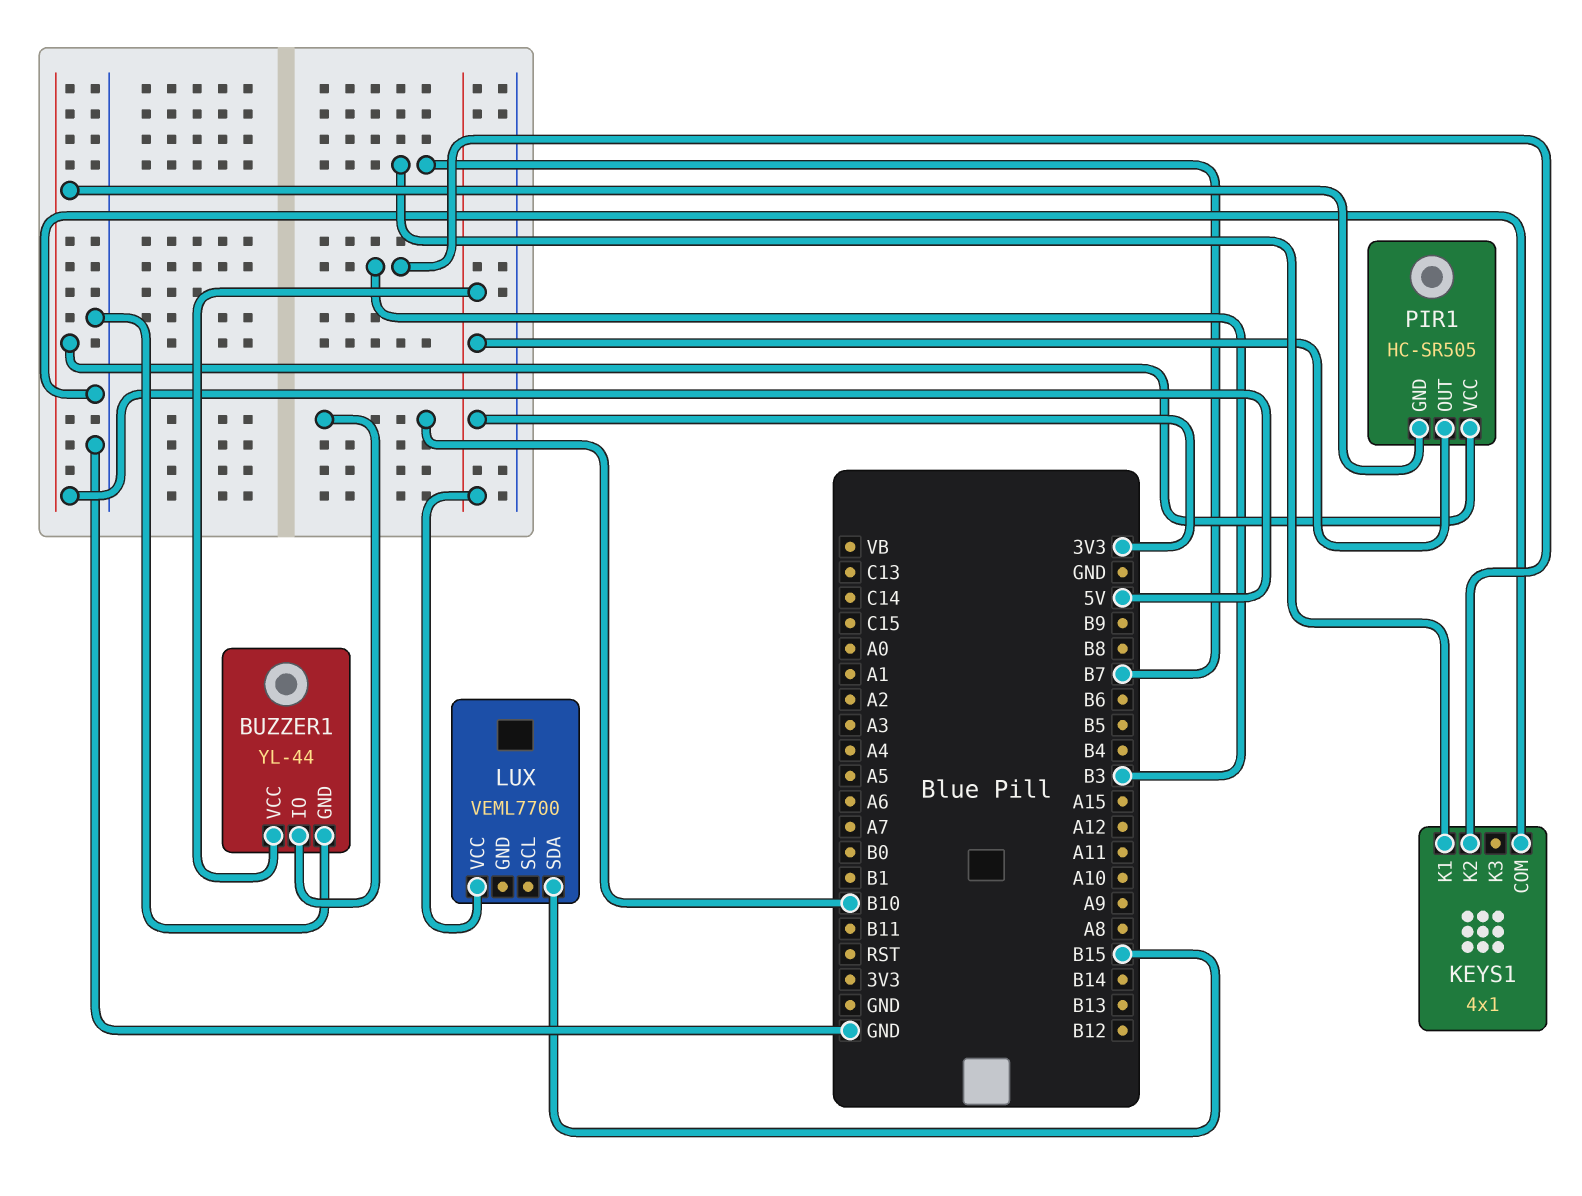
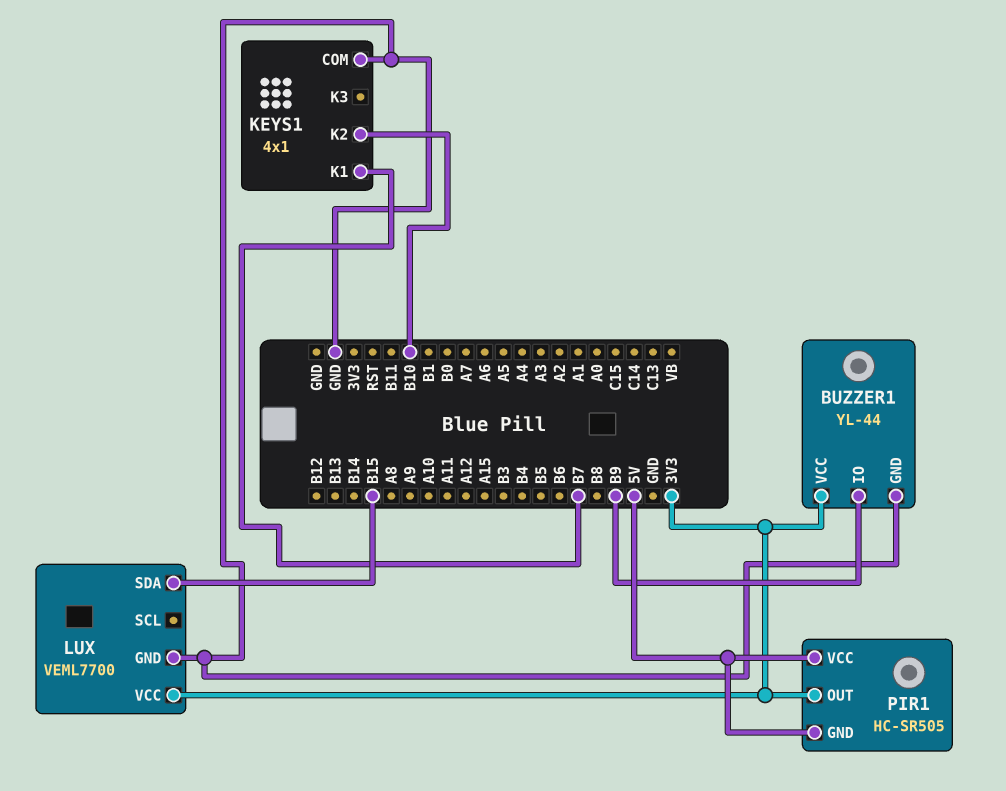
BUZZER1 pin IO: B10 -> B9
KEYS1 pin K2: B3 -> B10
LUX pin GND: none -> GND

